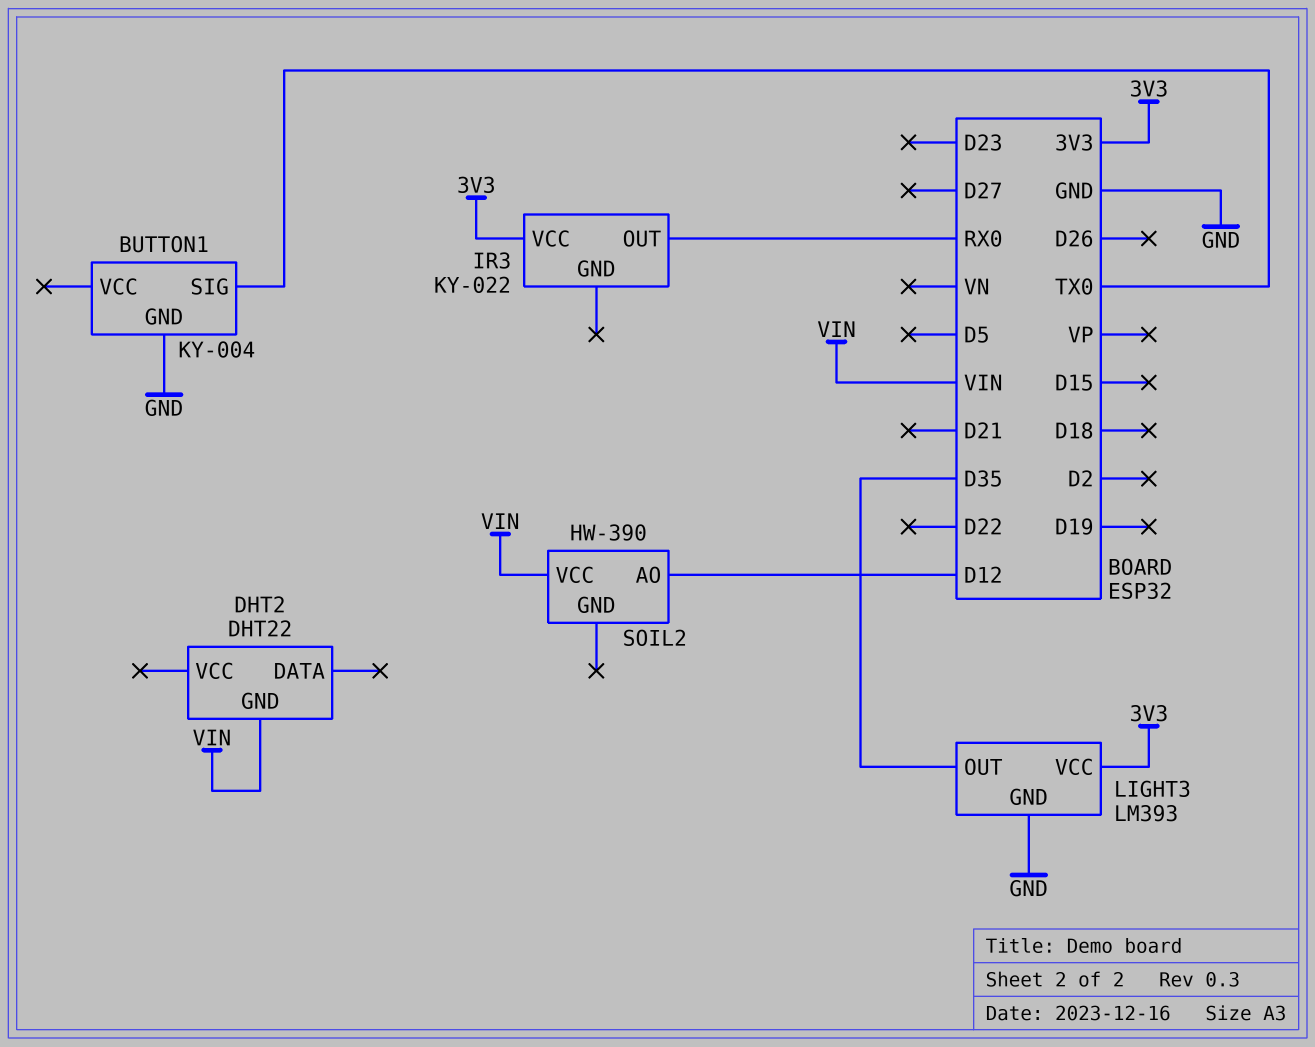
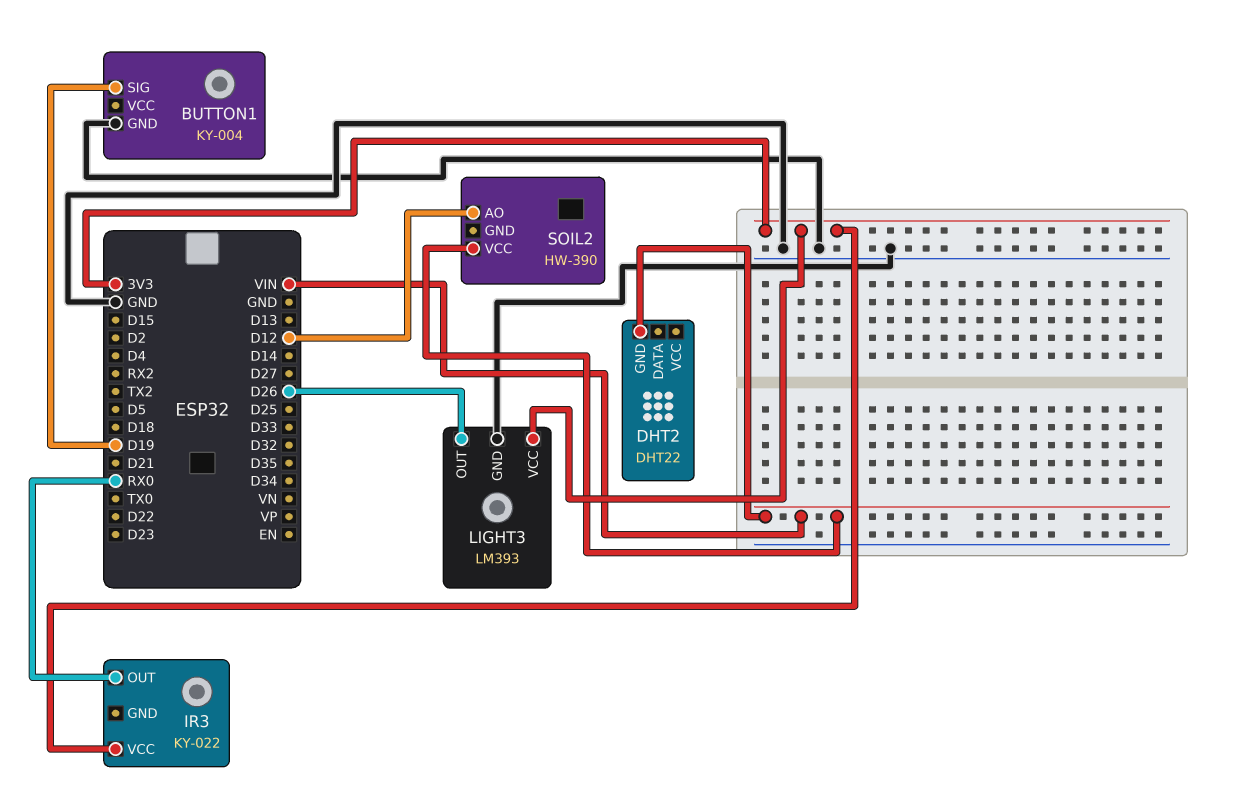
BUTTON1 pin SIG: TX0 -> D19
LIGHT3 pin OUT: D35 -> D26

